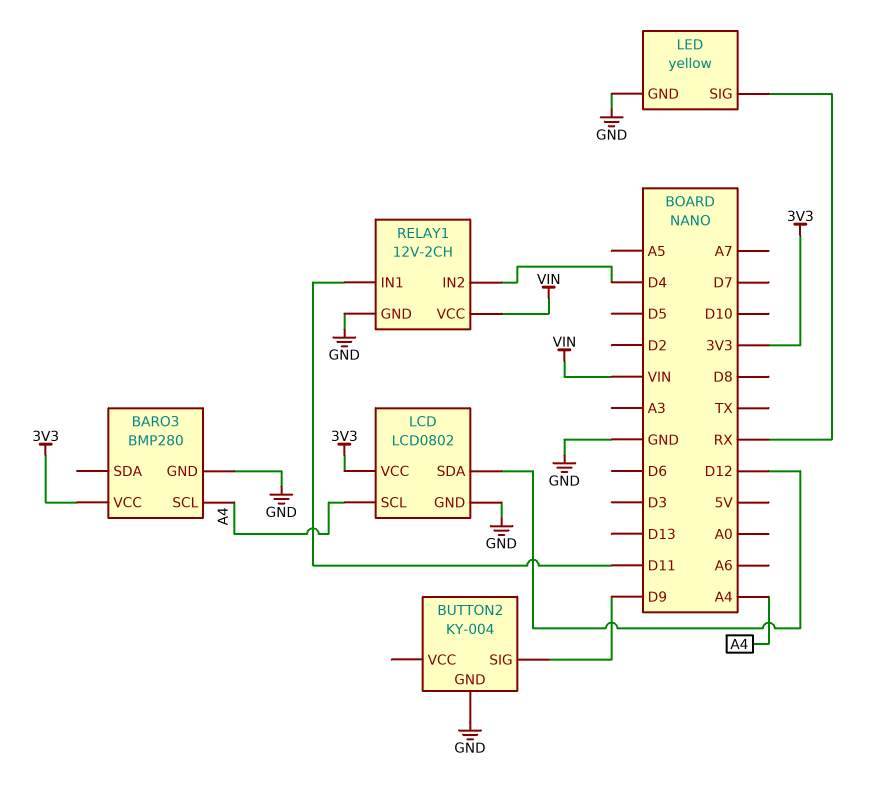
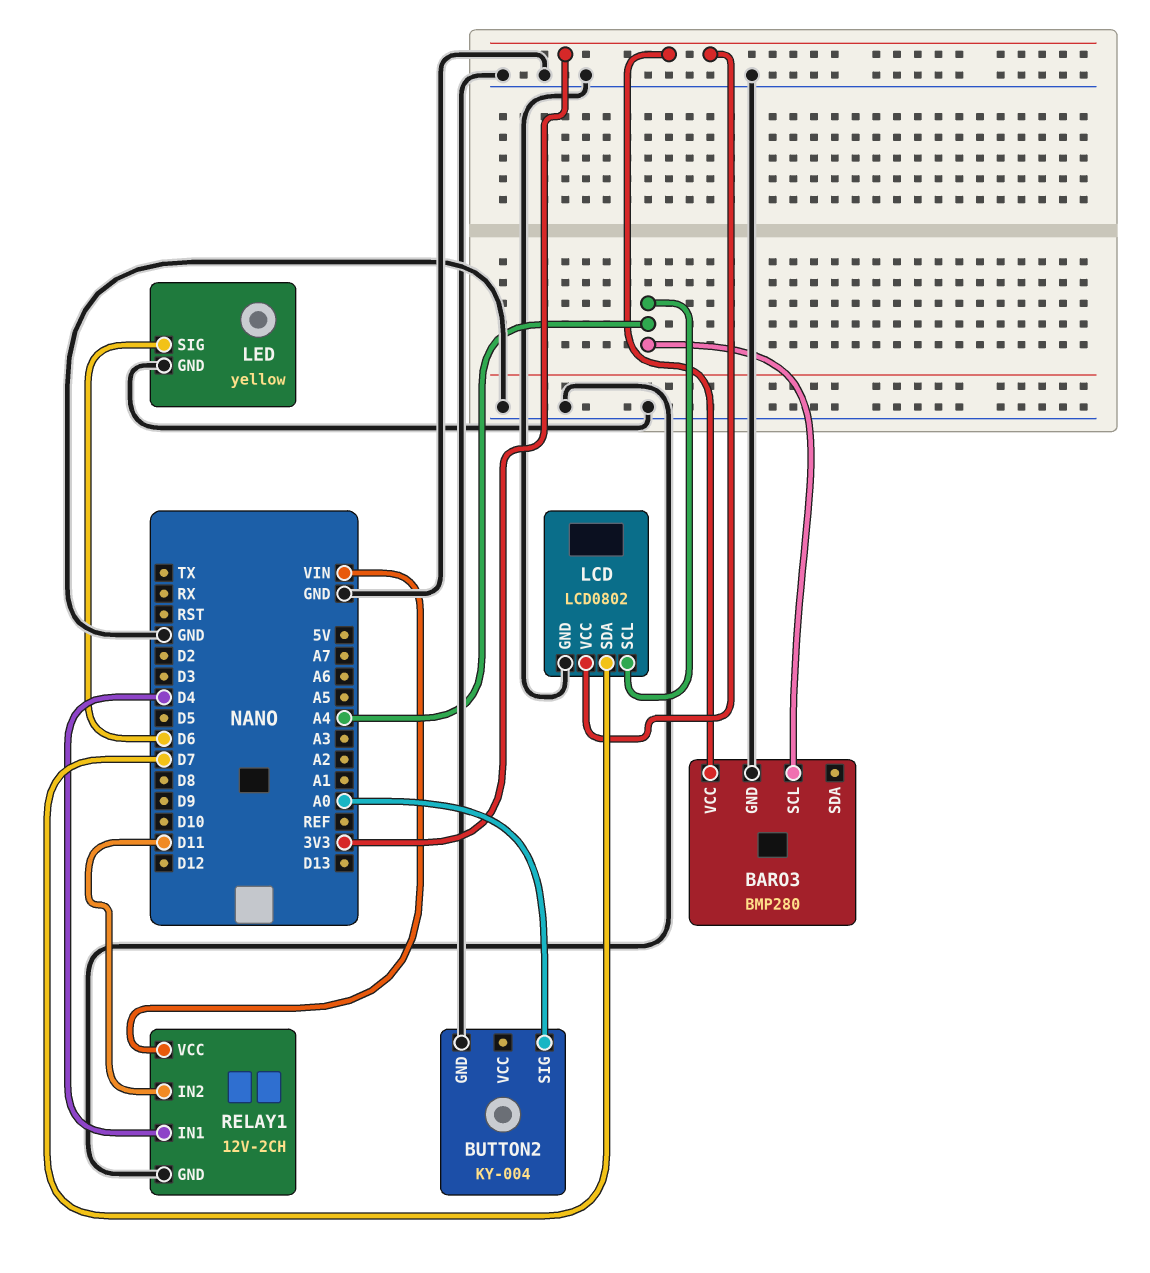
BUTTON2 pin SIG: D9 -> A0
LCD pin SDA: D12 -> D7
LED pin SIG: RX -> D6
RELAY1 pin IN1: D11 -> D4
RELAY1 pin IN2: D4 -> D11

